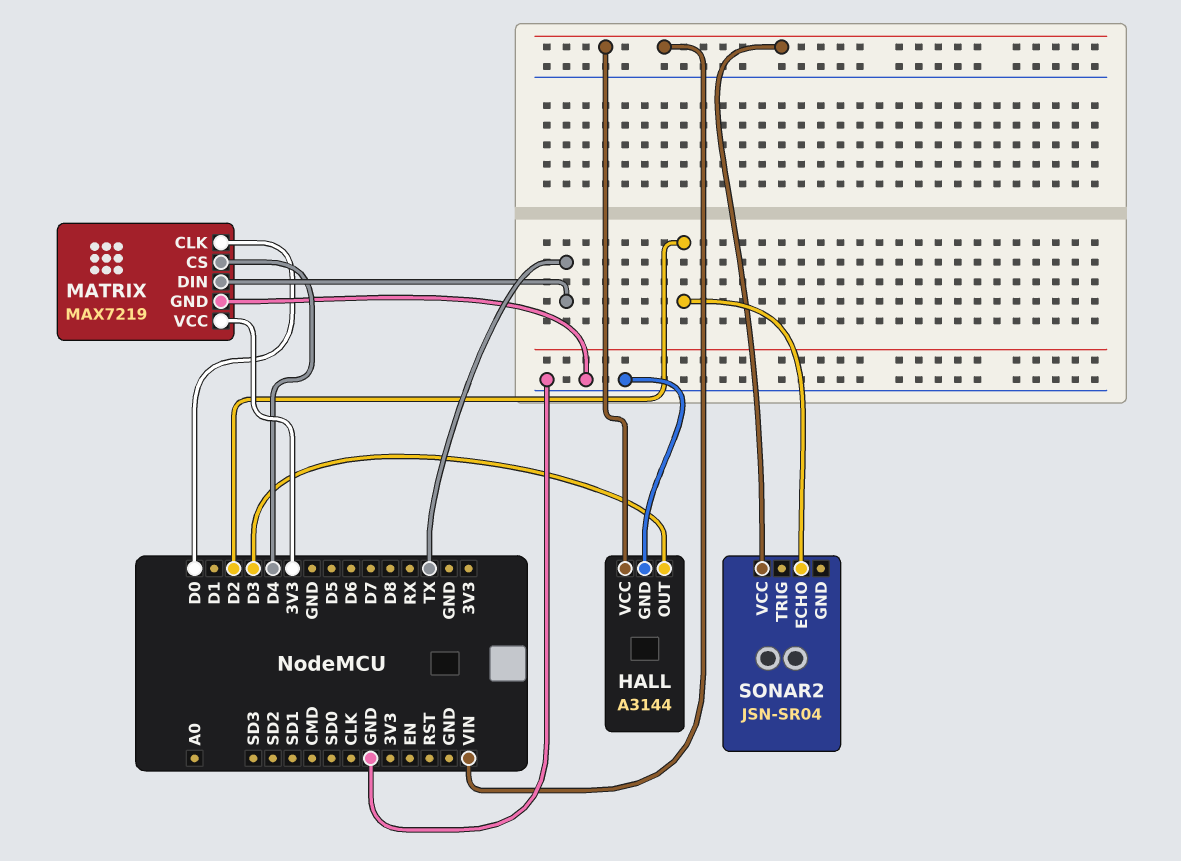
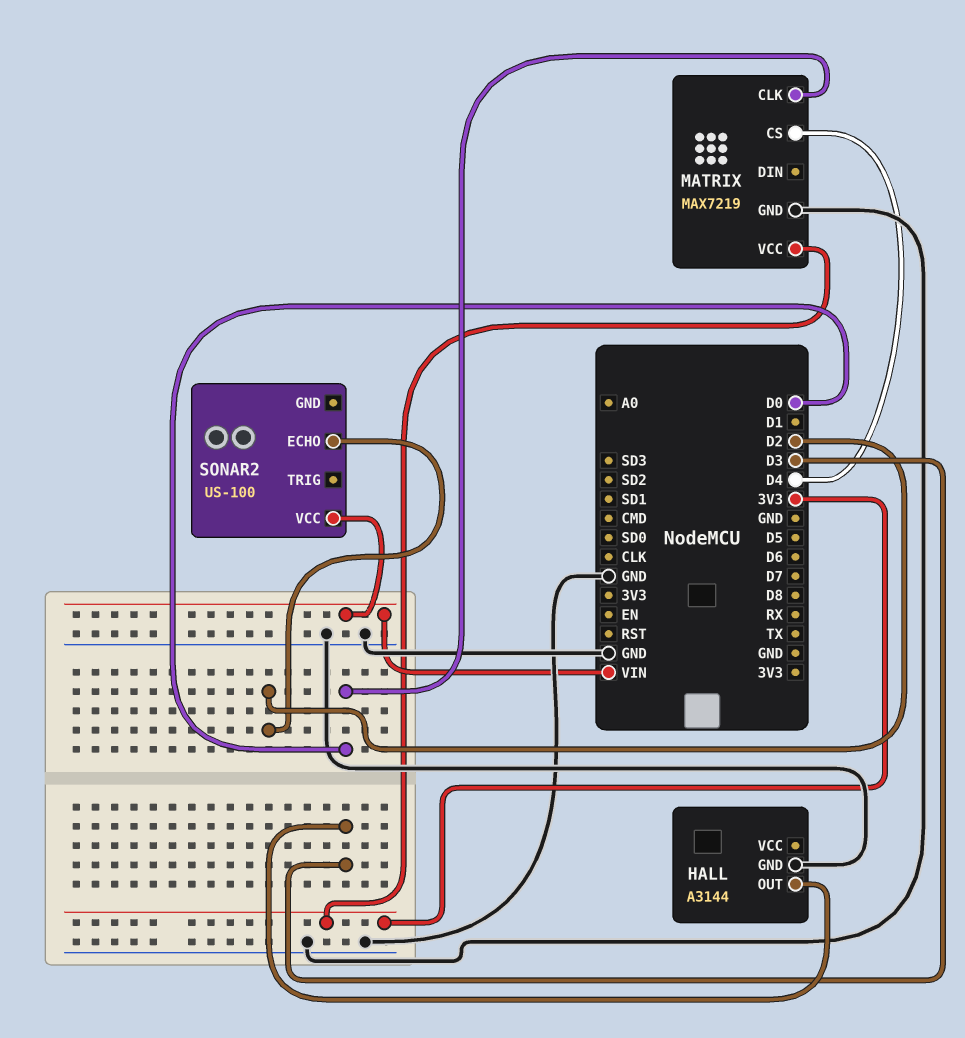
HALL pin VCC: VIN -> none
MATRIX pin DIN: TX -> none
SONAR2: JSN-SR04 -> US-100

